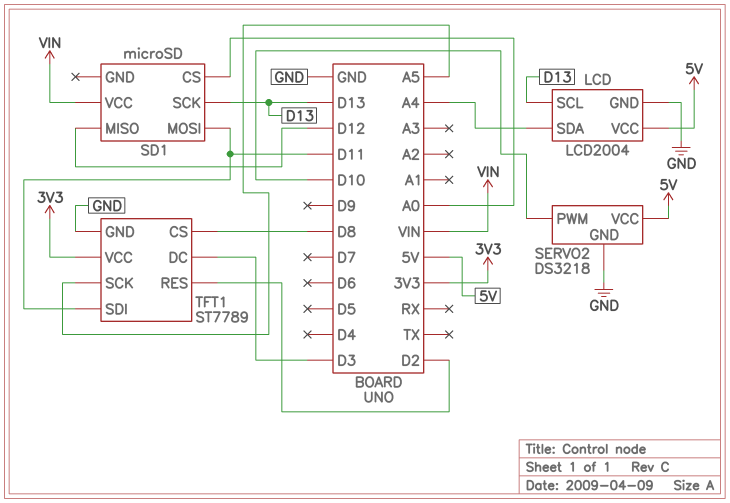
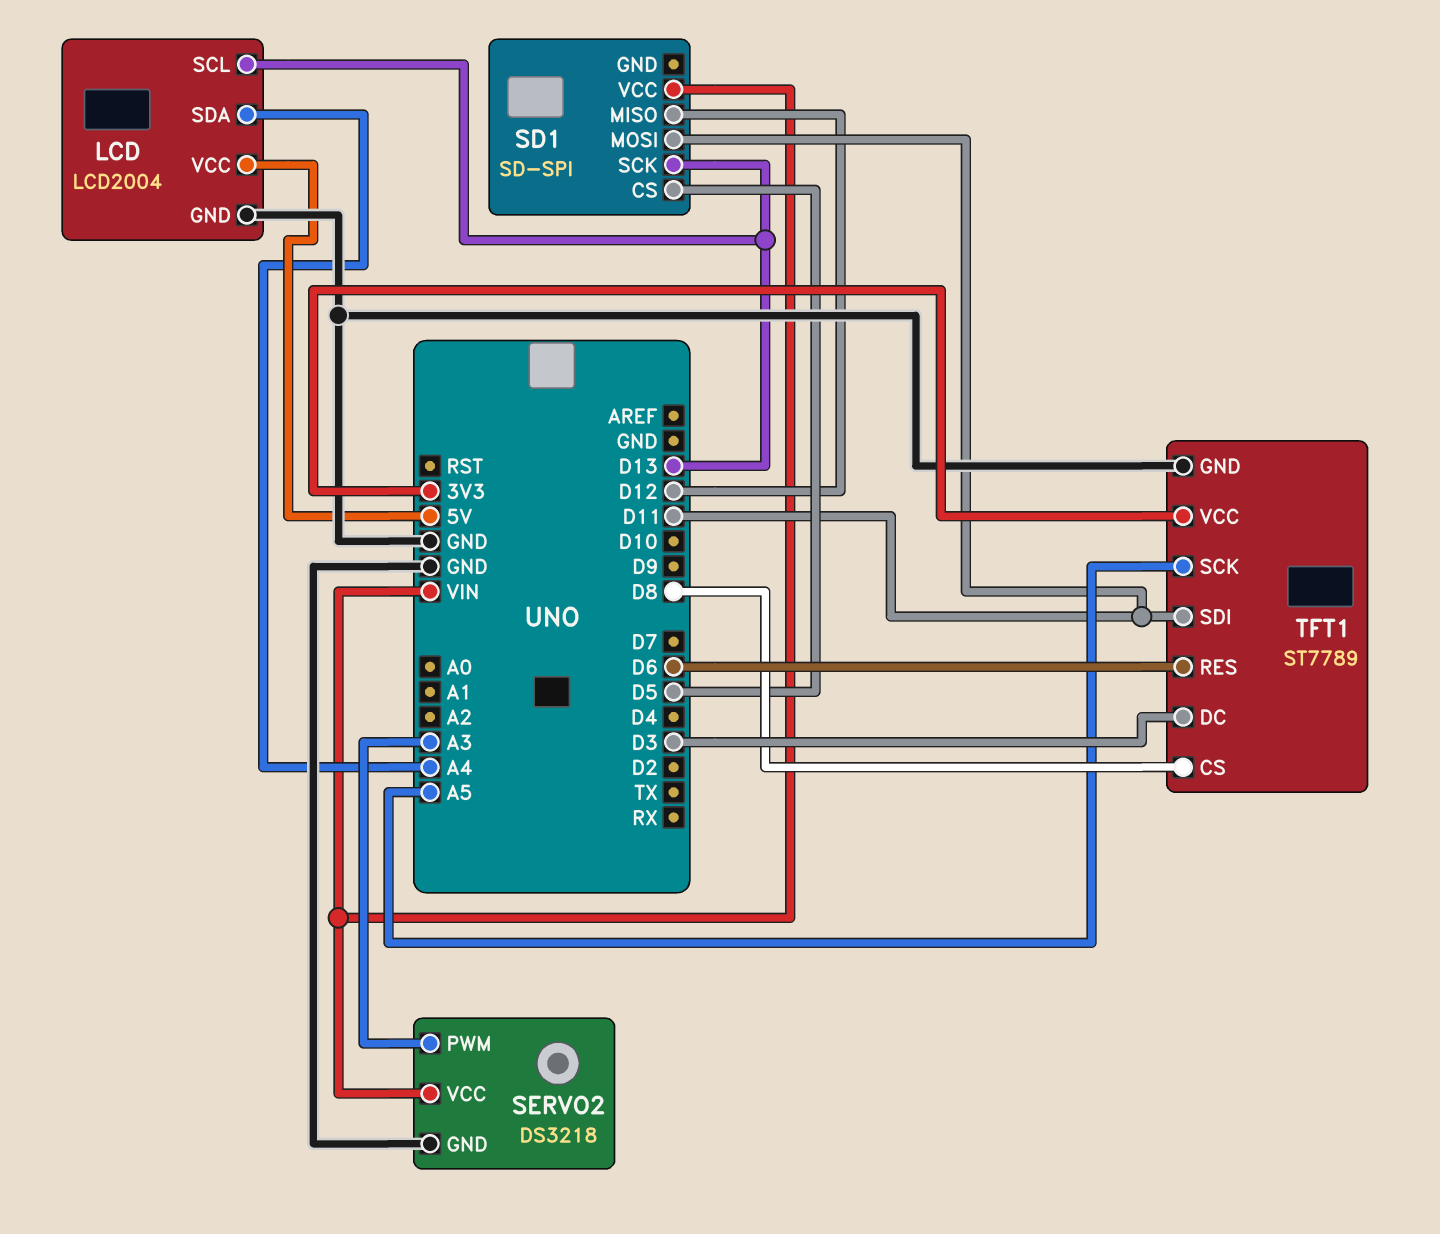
SD1: microSD -> SD-SPI
SD1 pin CS: A0 -> D5
SERVO2 pin PWM: D10 -> A3
SERVO2 pin VCC: 5V -> VIN
TFT1 pin RES: D2 -> D6

